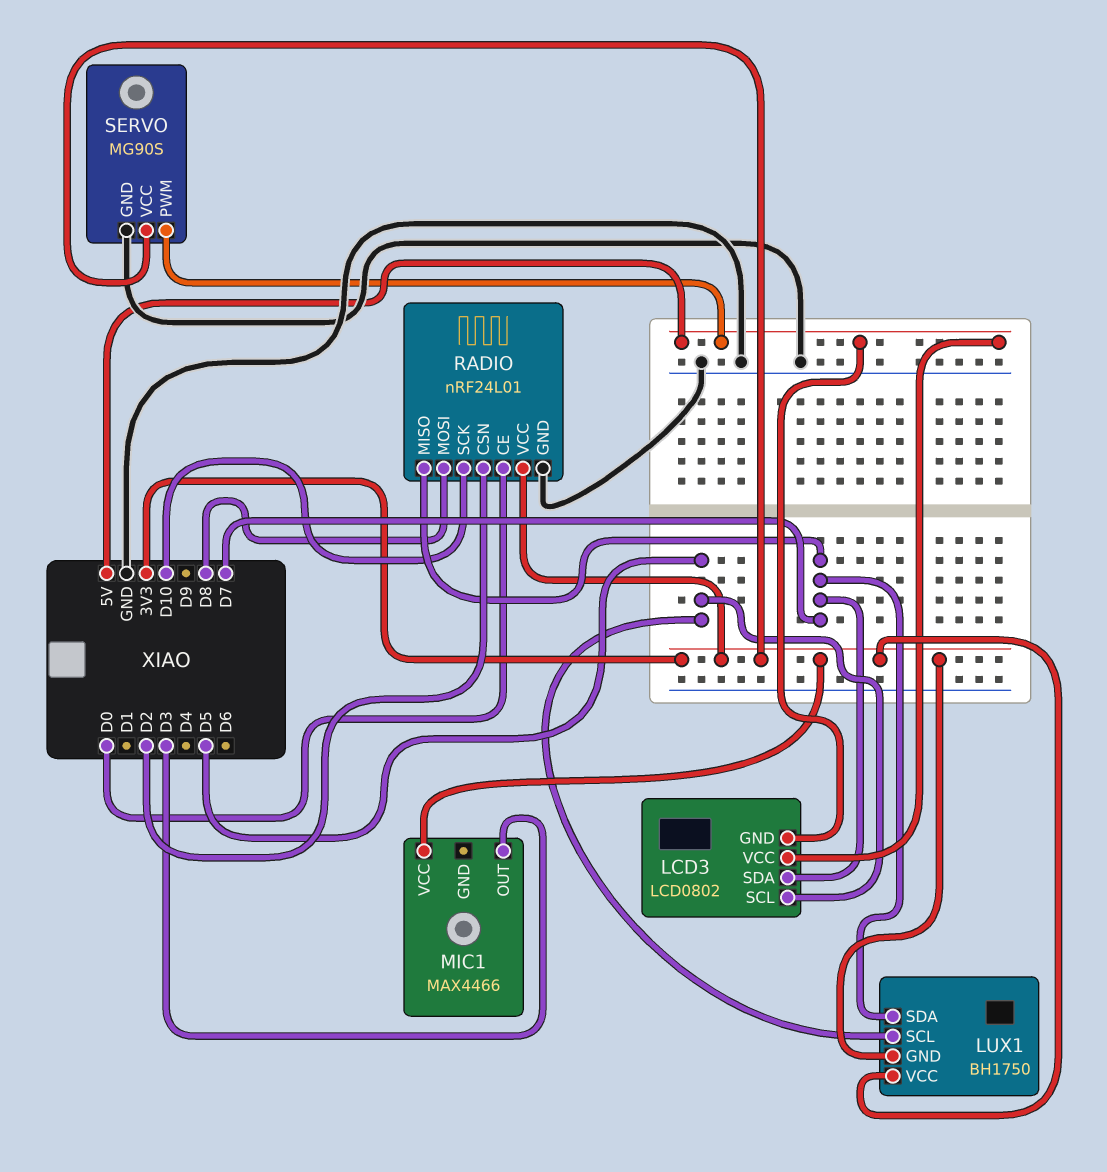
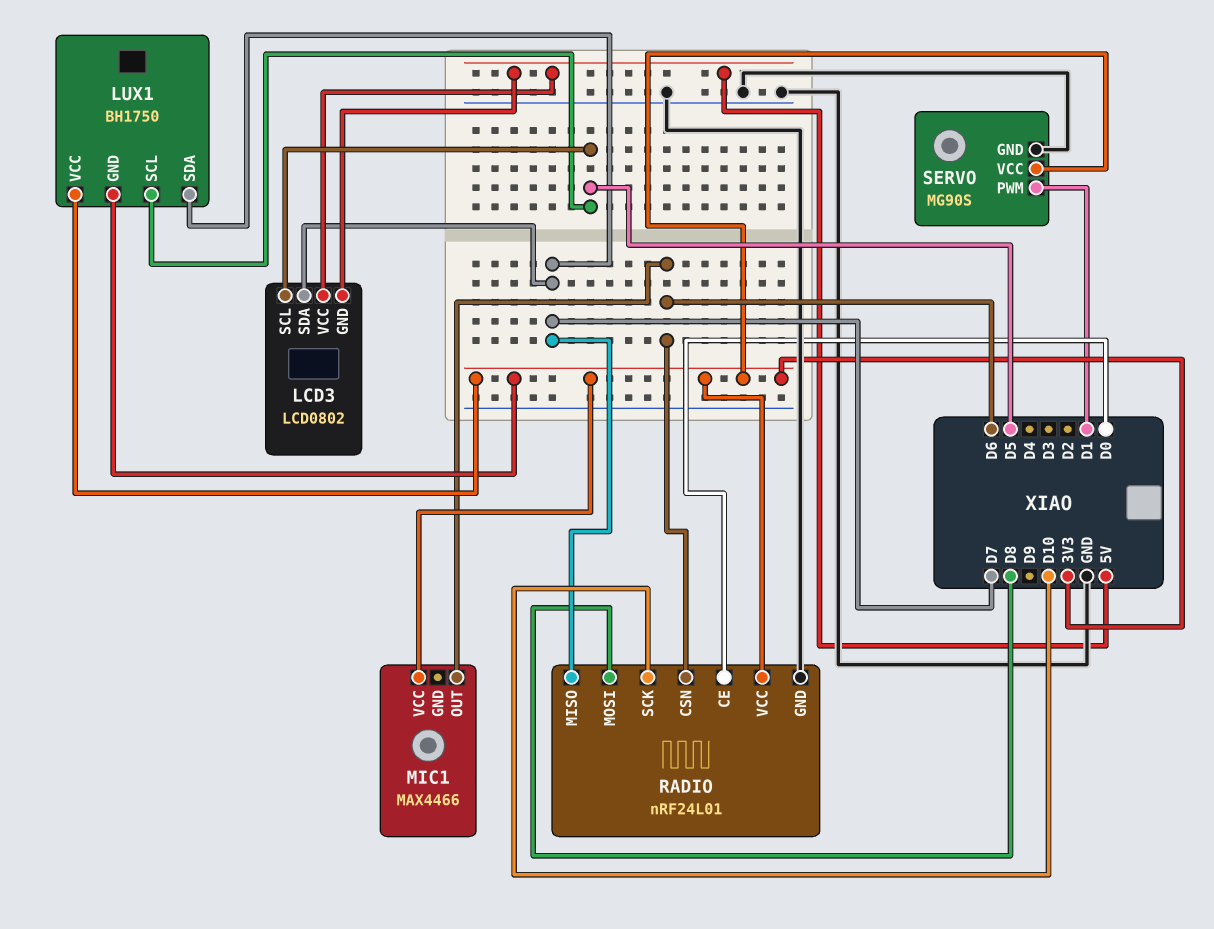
MIC1 pin OUT: D3 -> D6
RADIO pin CSN: D2 -> D6
SERVO pin PWM: 5V -> D1

